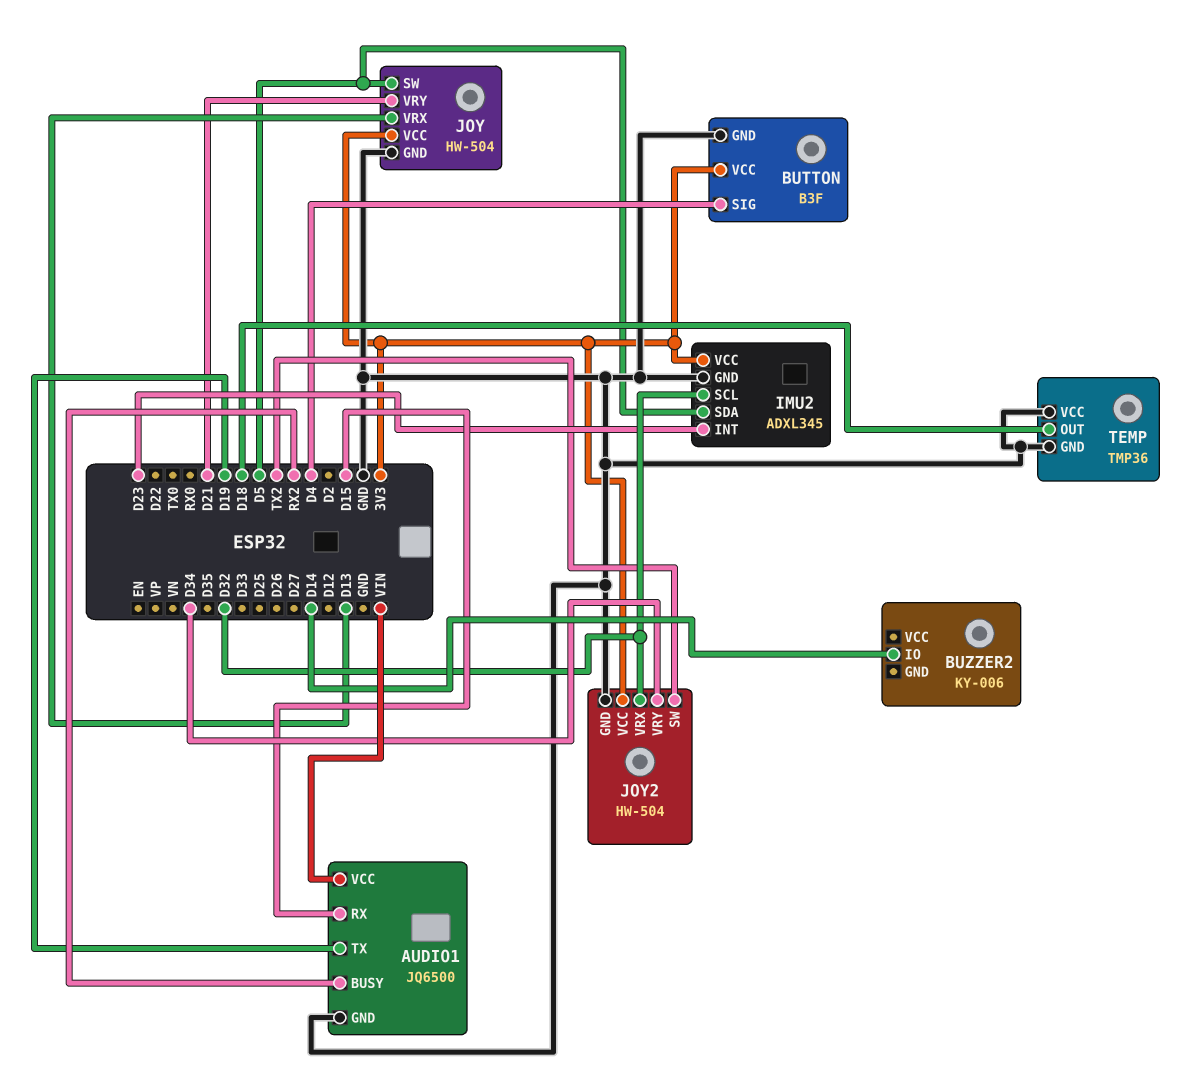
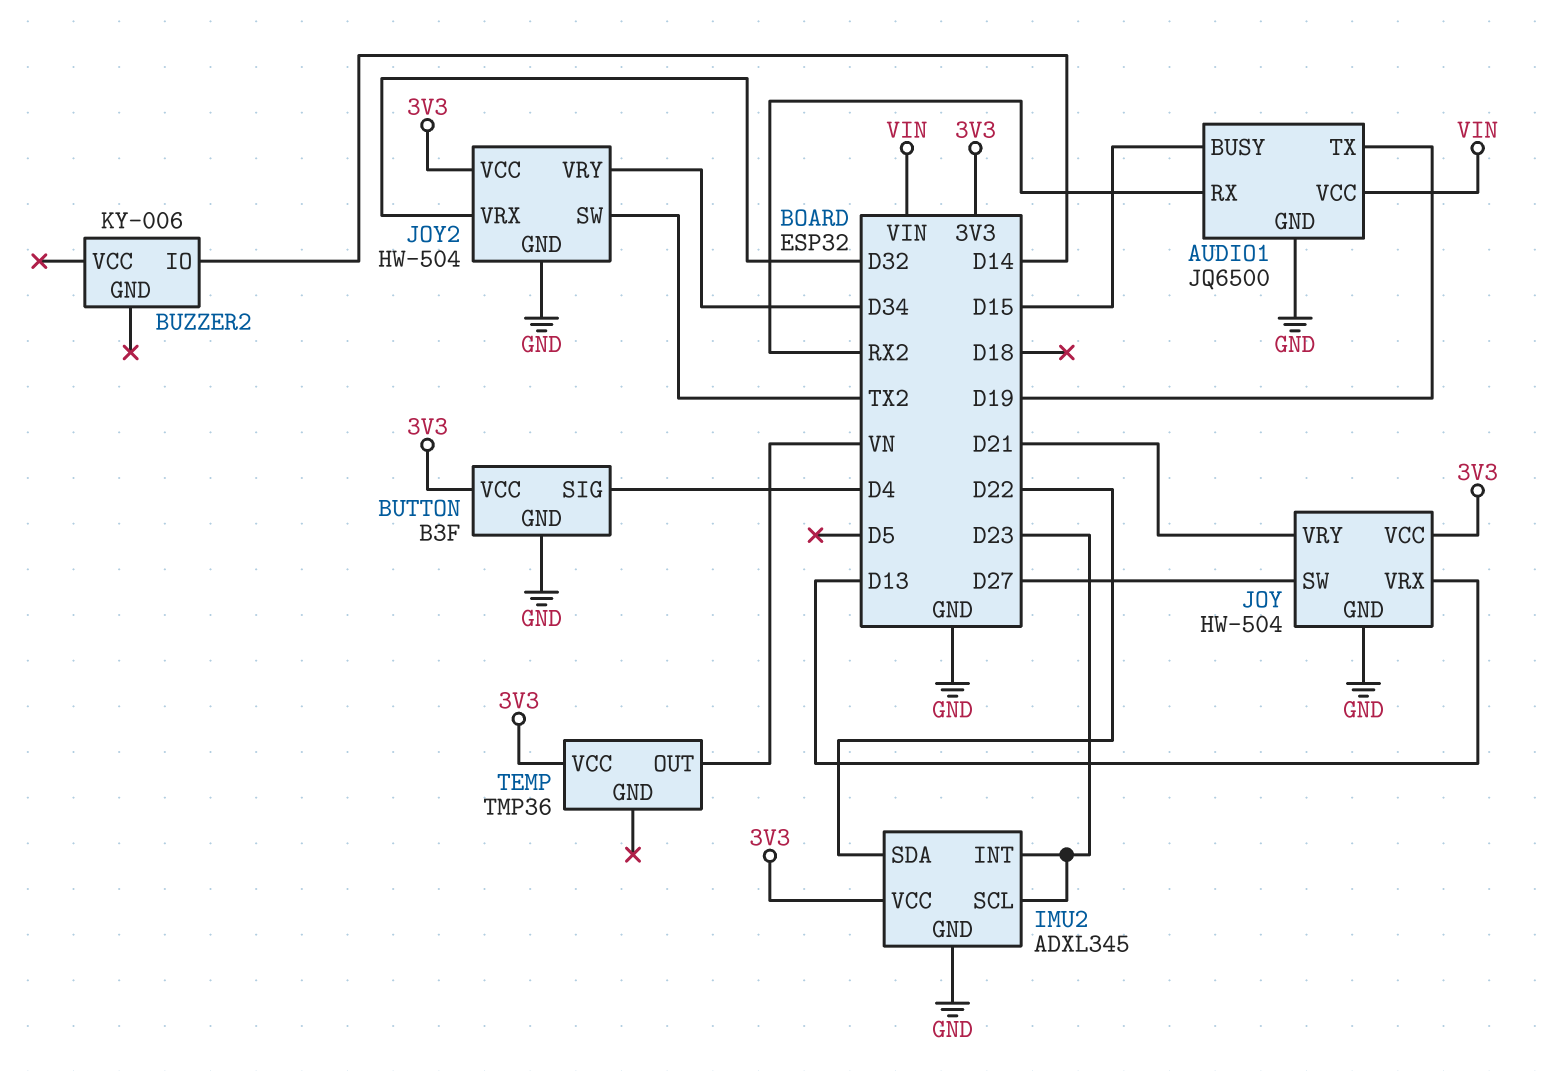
AUDIO1 pin BUSY: RX2 -> D15
AUDIO1 pin RX: D15 -> RX2
IMU2 pin SCL: D32 -> D23
IMU2 pin SDA: D5 -> D22
JOY pin SW: D5 -> D27
TEMP pin GND: GND -> none
TEMP pin OUT: D18 -> VN
TEMP pin VCC: GND -> 3V3

